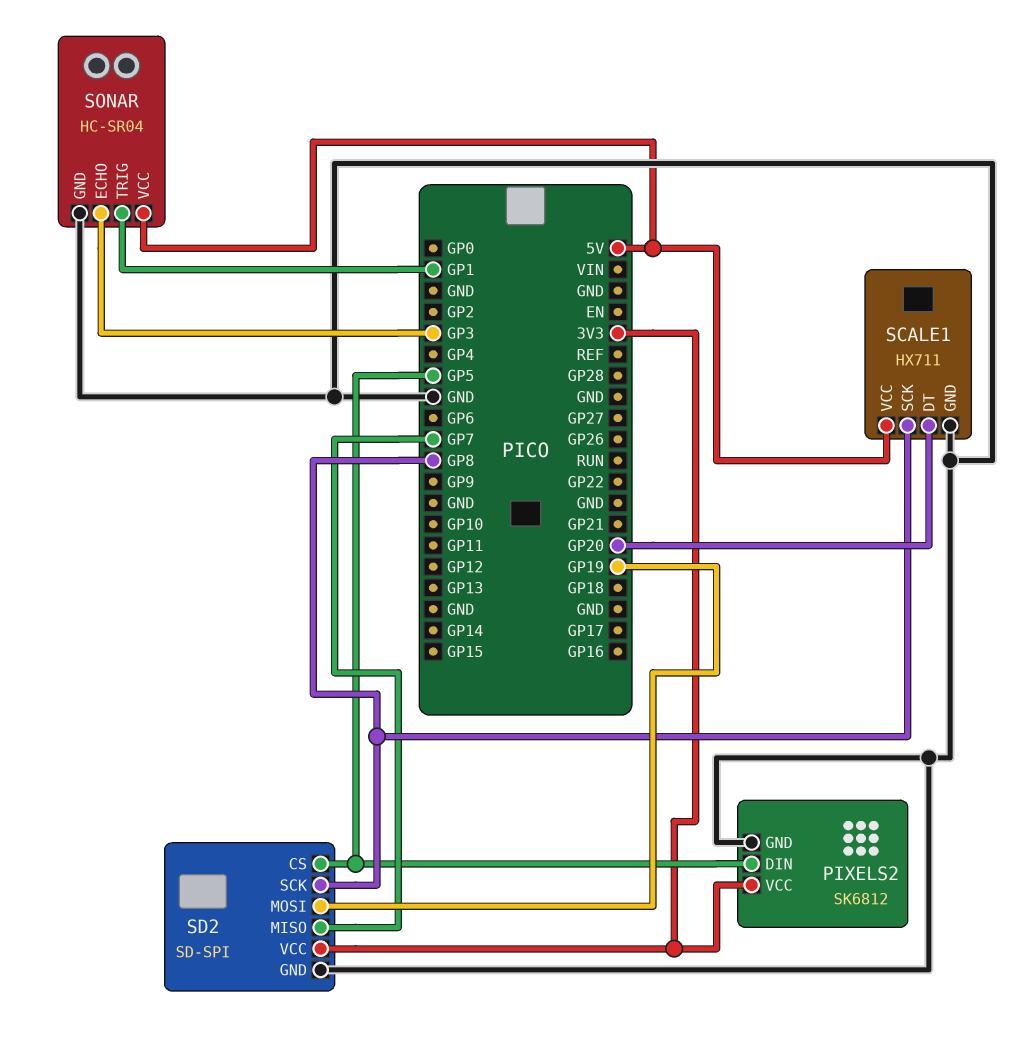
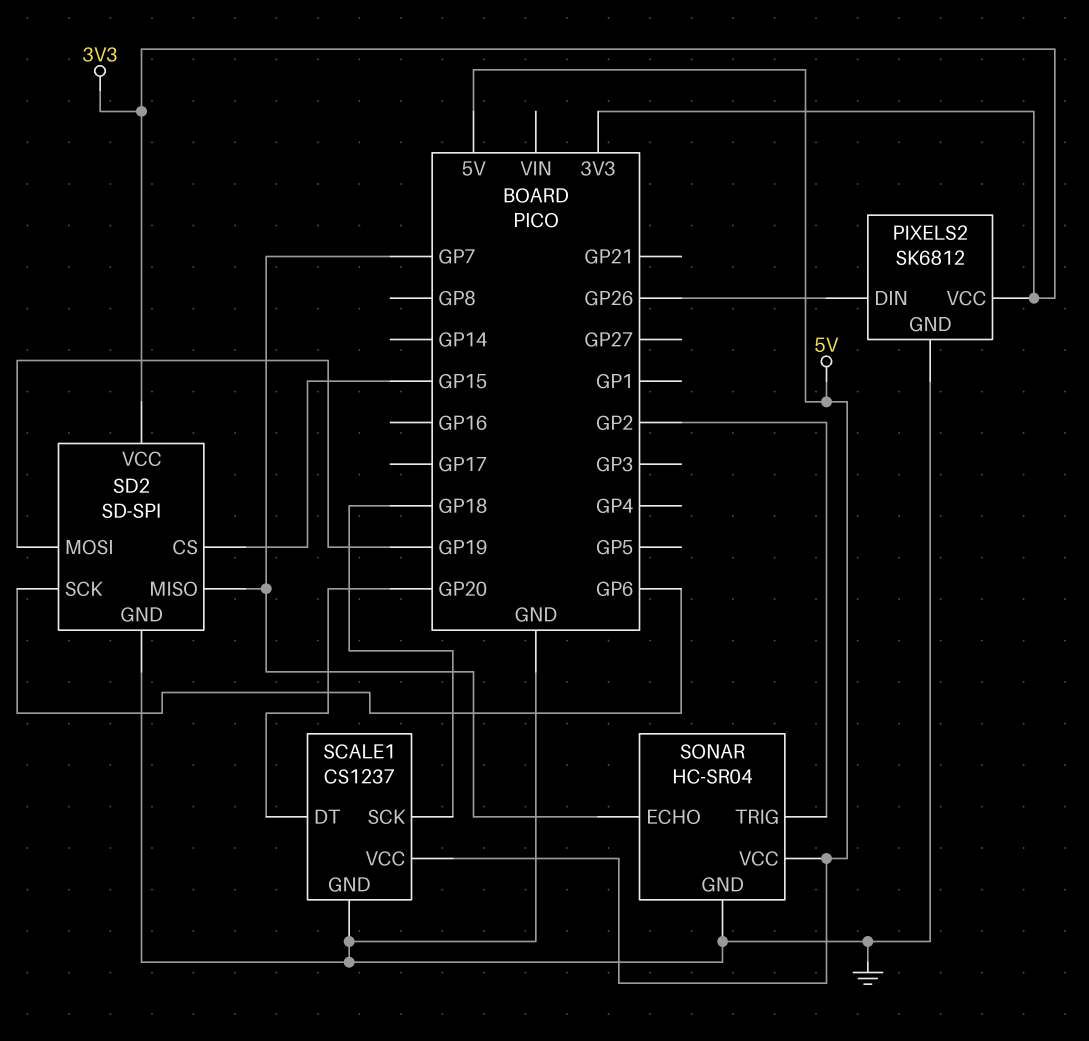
PIXELS2 pin DIN: GP5 -> GP26
SCALE1: HX711 -> CS1237
SCALE1 pin SCK: GP8 -> GP18
SD2 pin CS: GP5 -> GP15
SD2 pin SCK: GP8 -> GP6
SONAR pin ECHO: GP3 -> GP7
SONAR pin TRIG: GP1 -> GP2

